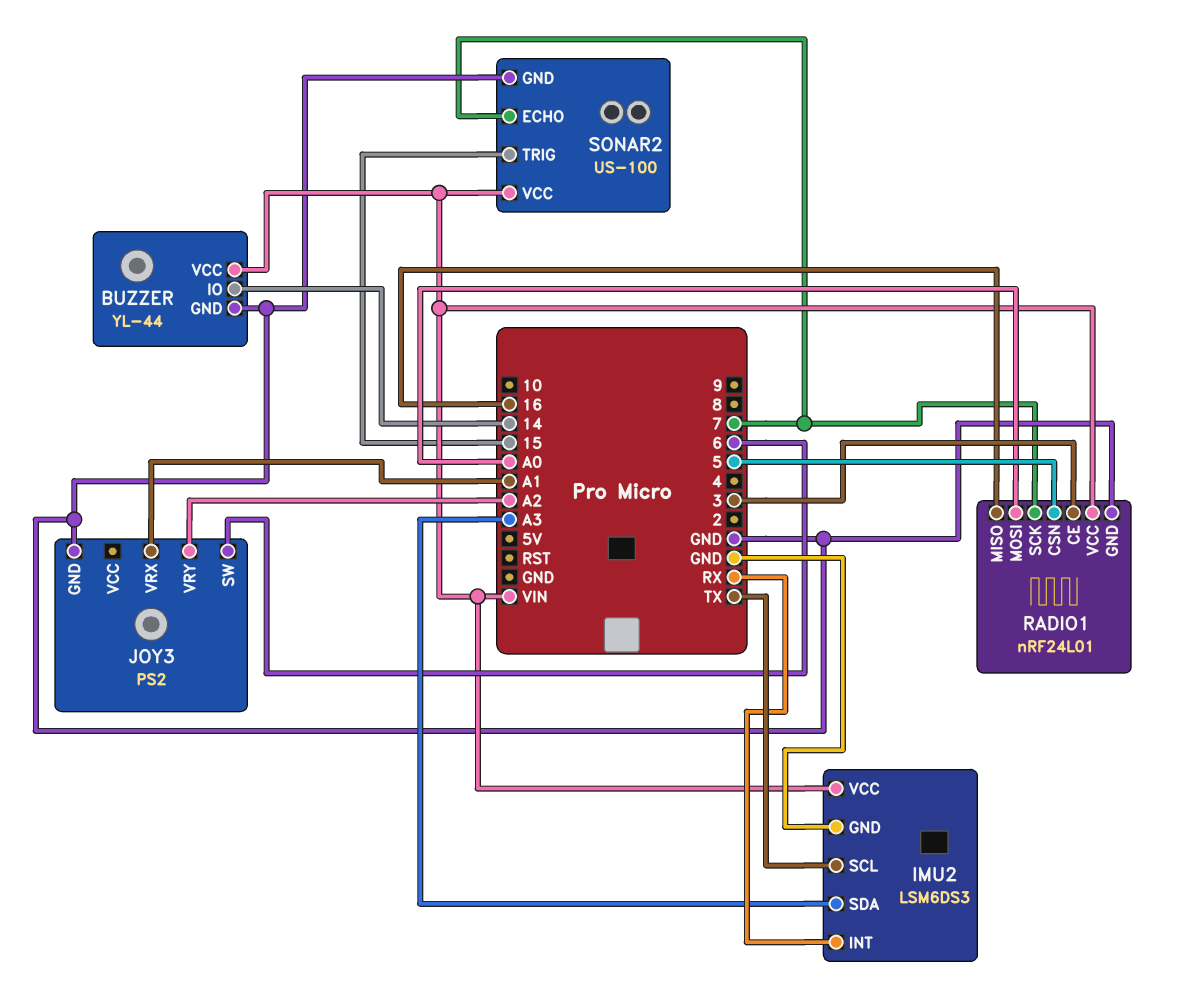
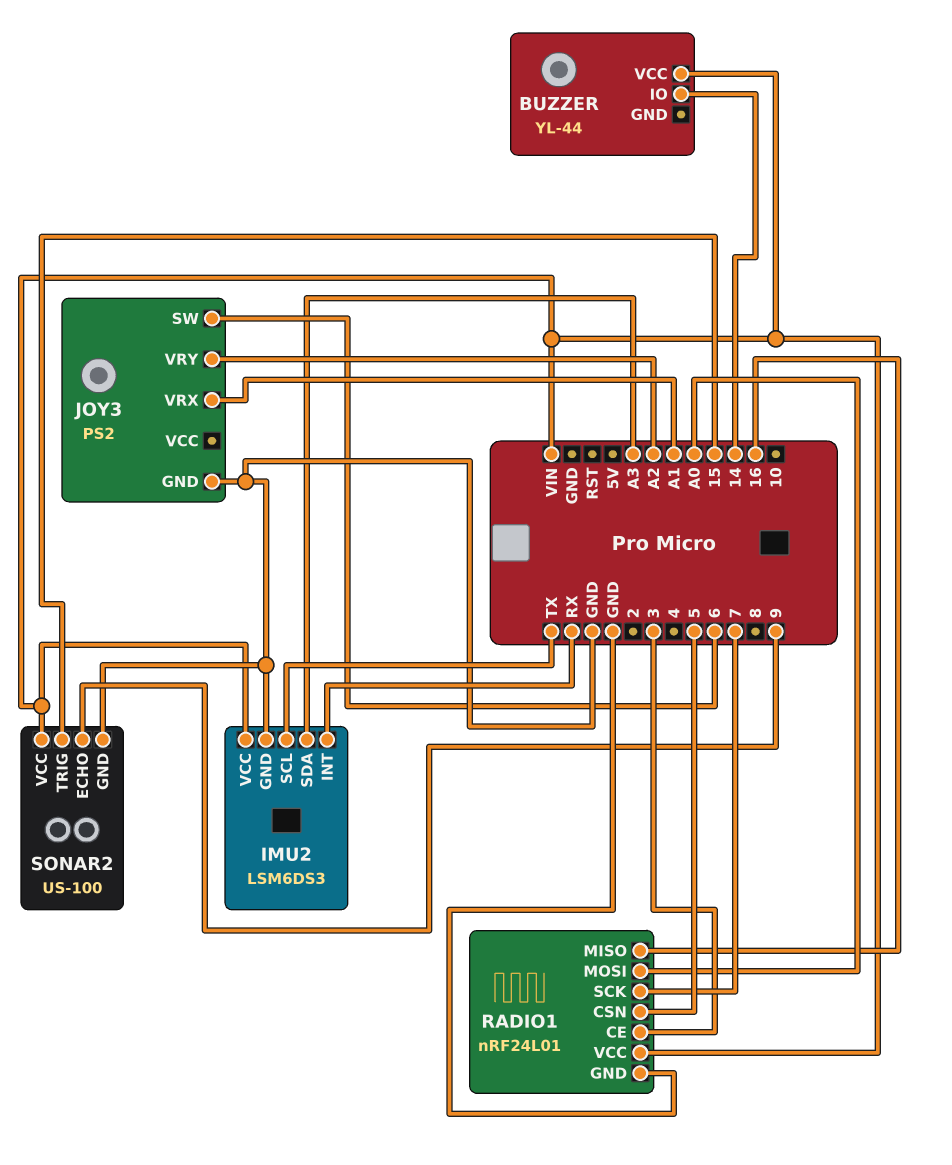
BUZZER pin GND: GND -> none
SONAR2 pin ECHO: 7 -> 9

